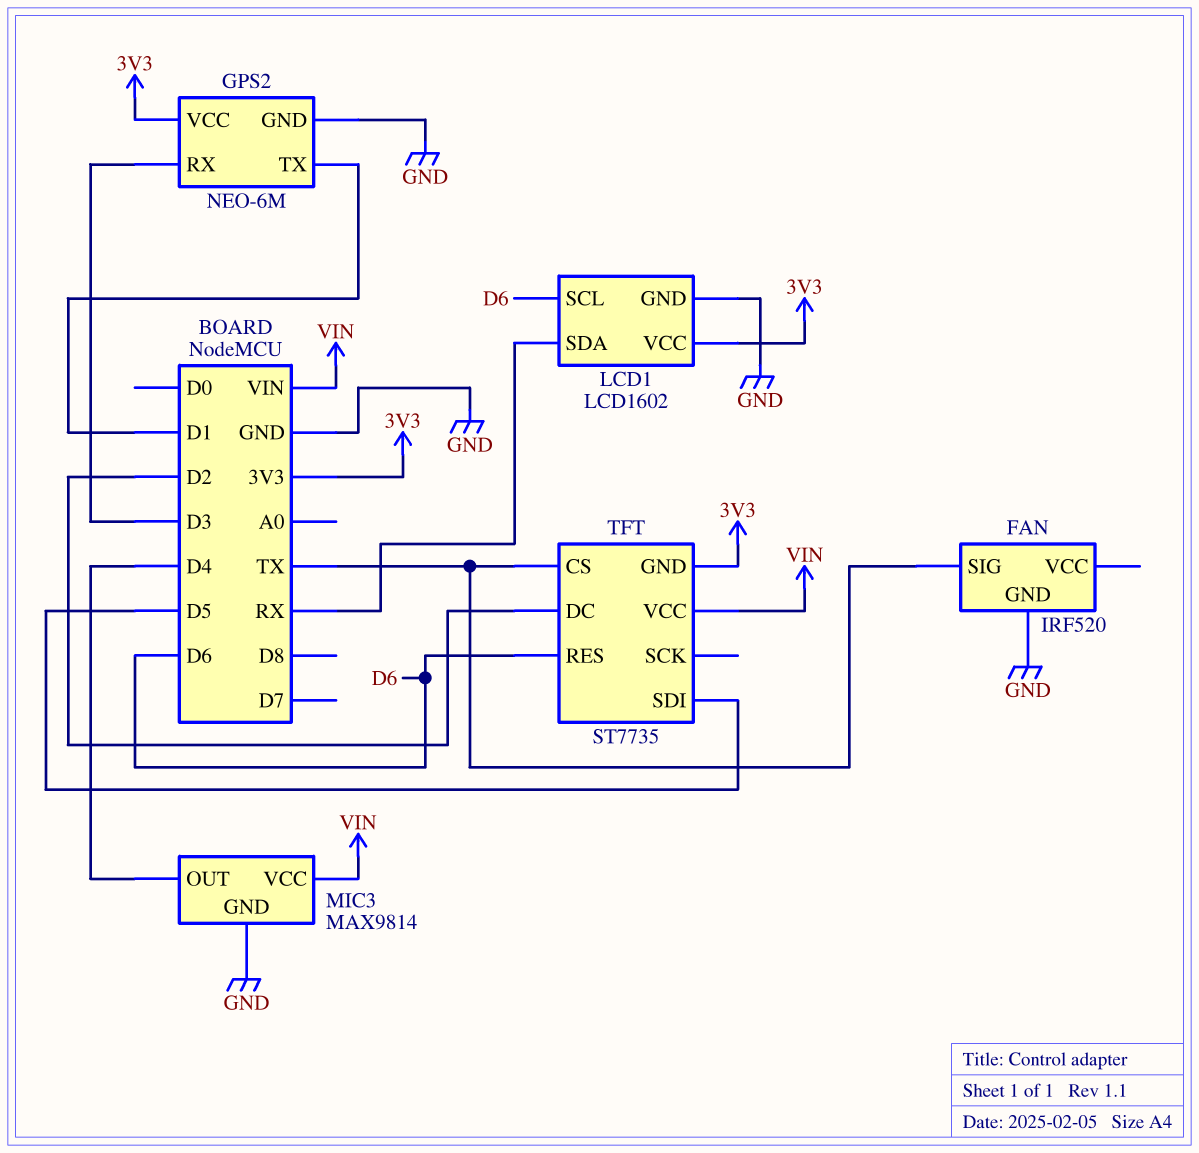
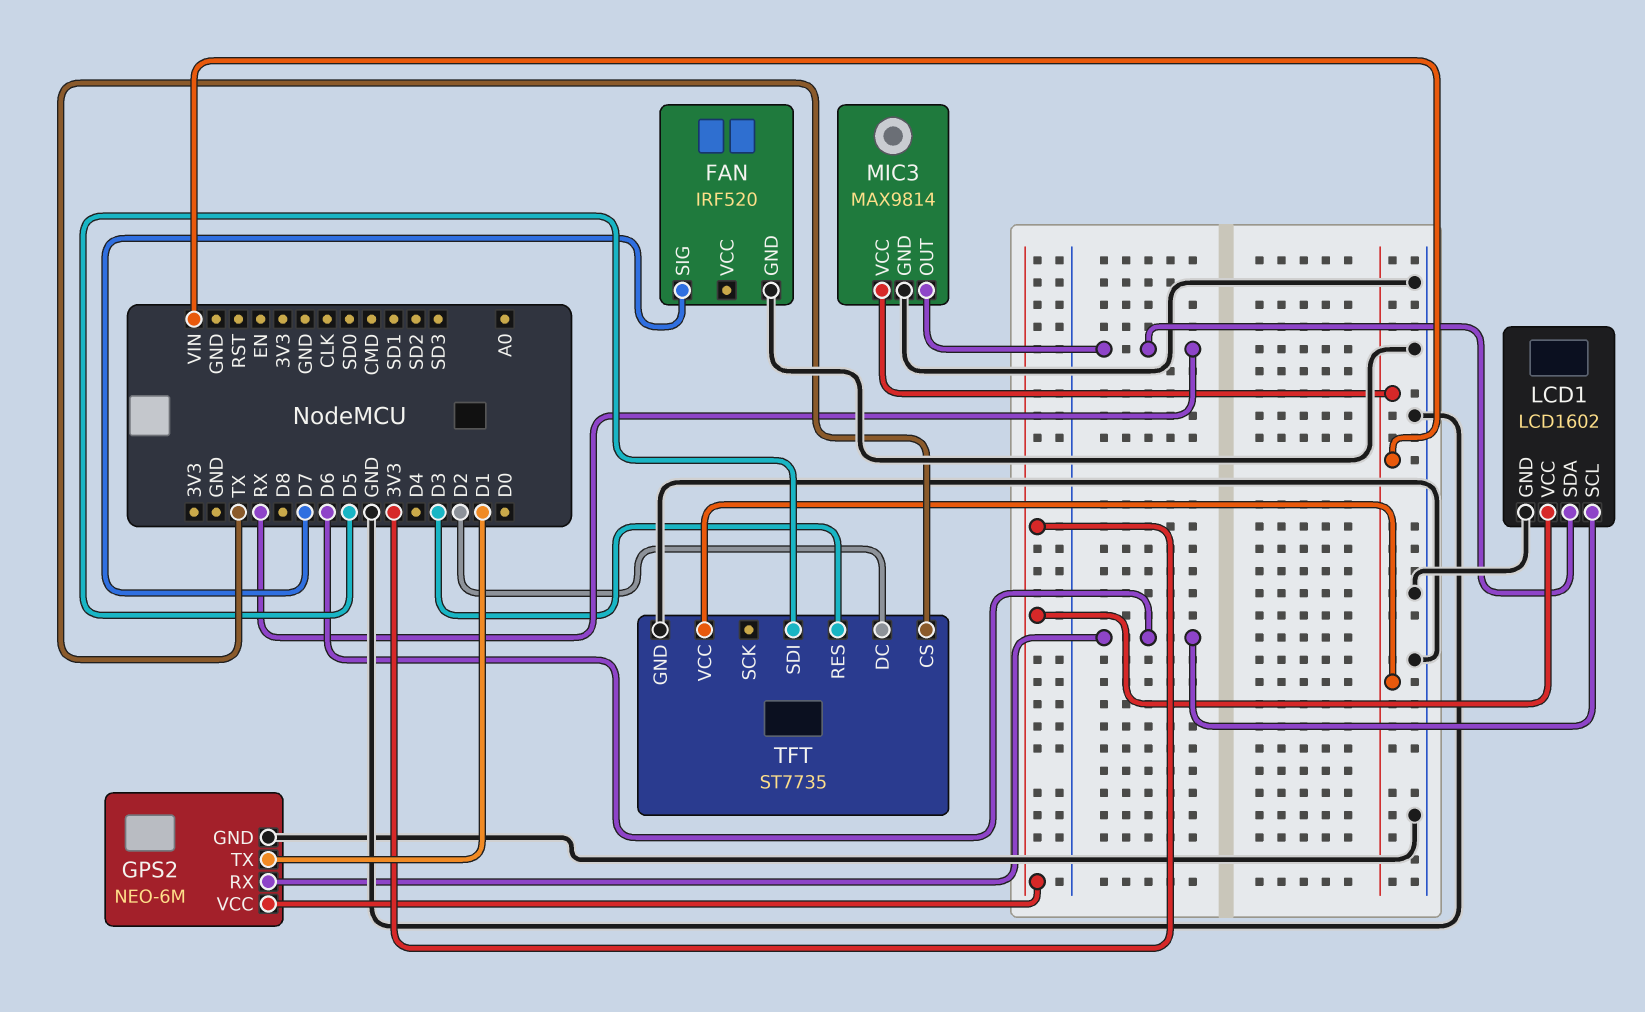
FAN pin SIG: TX -> D7
GPS2 pin RX: D3 -> D6
MIC3 pin OUT: D4 -> RX
TFT pin GND: 3V3 -> GND
TFT pin RES: D6 -> D3

